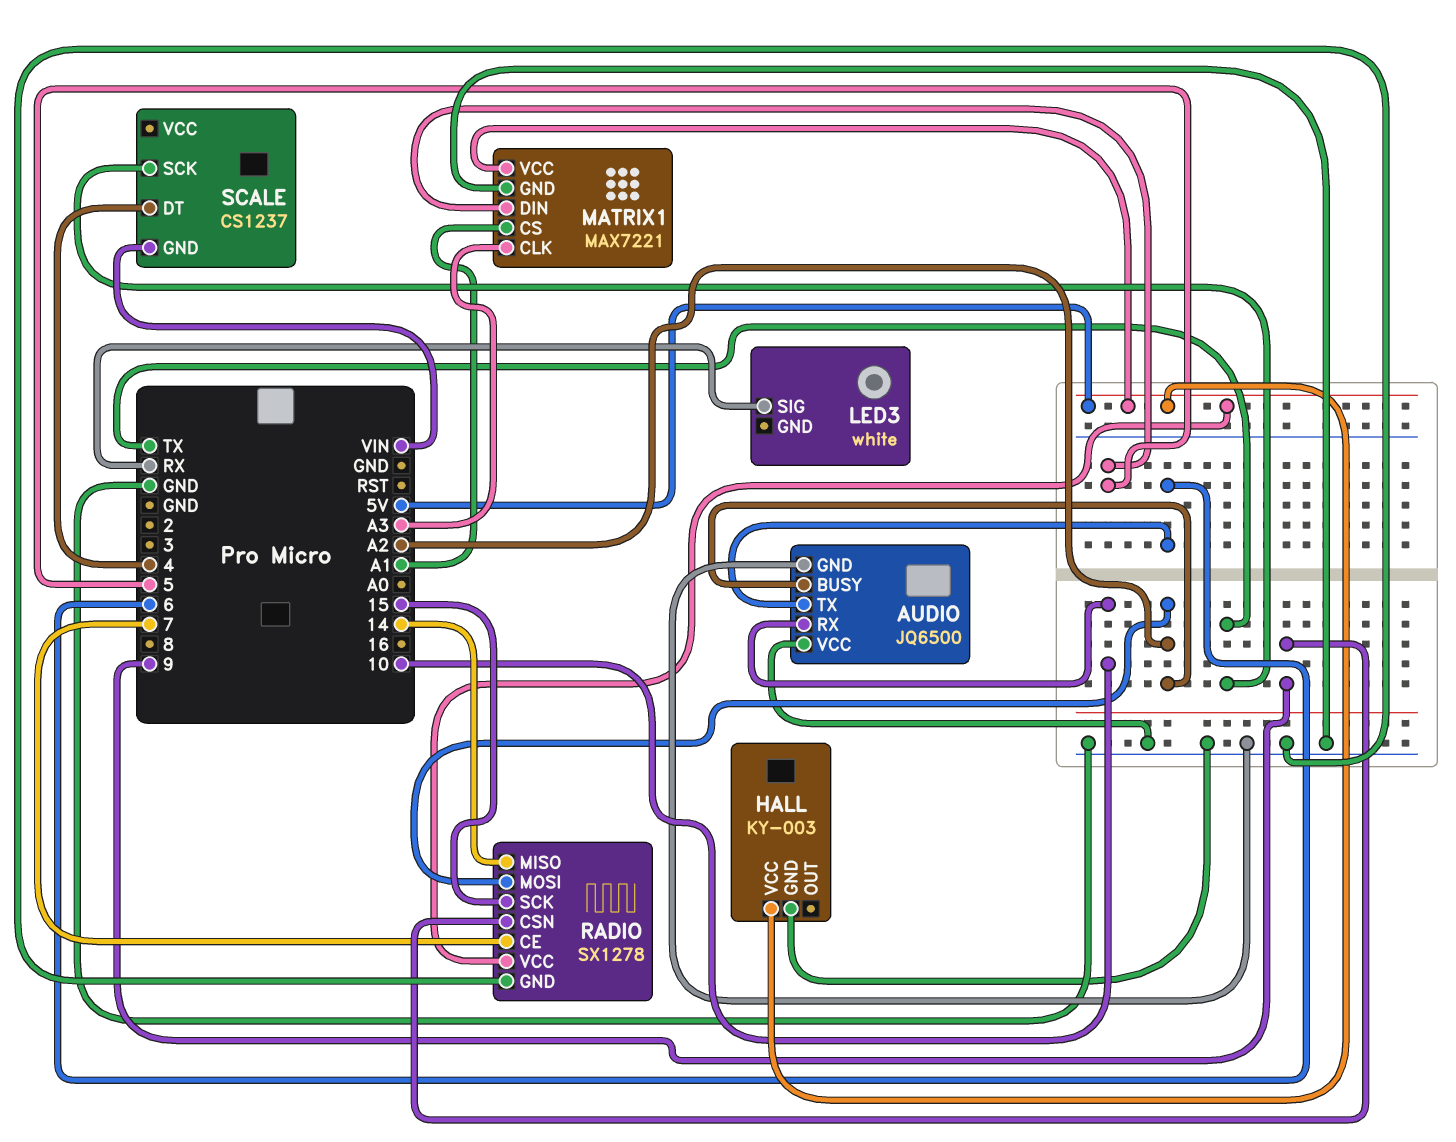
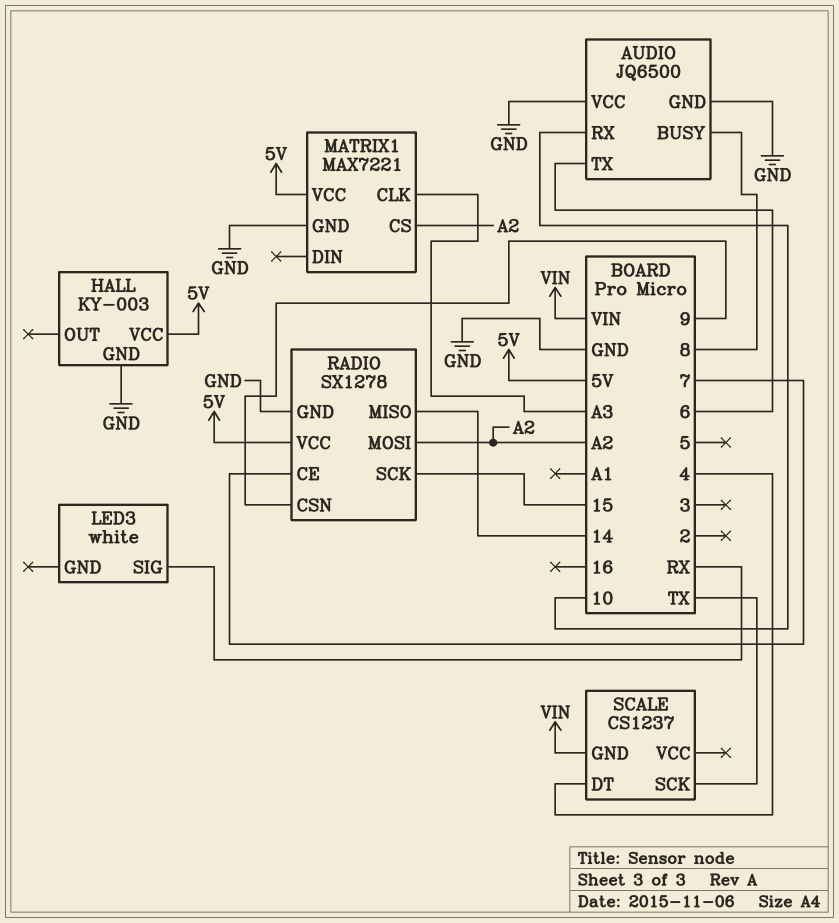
AUDIO pin BUSY: A2 -> 8
MATRIX1 pin CS: A1 -> A2
MATRIX1 pin DIN: 5 -> none

